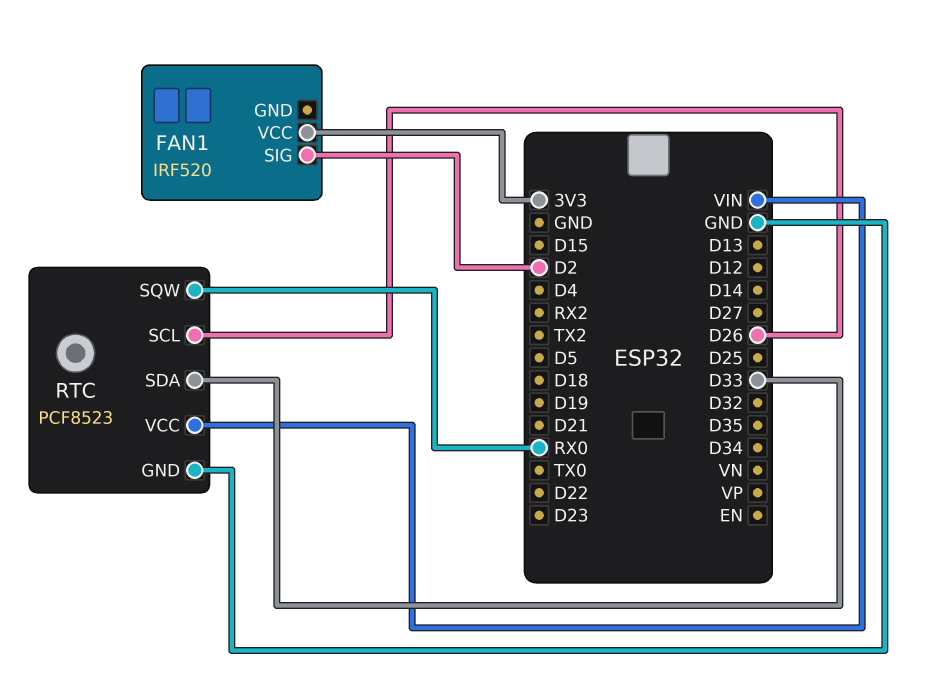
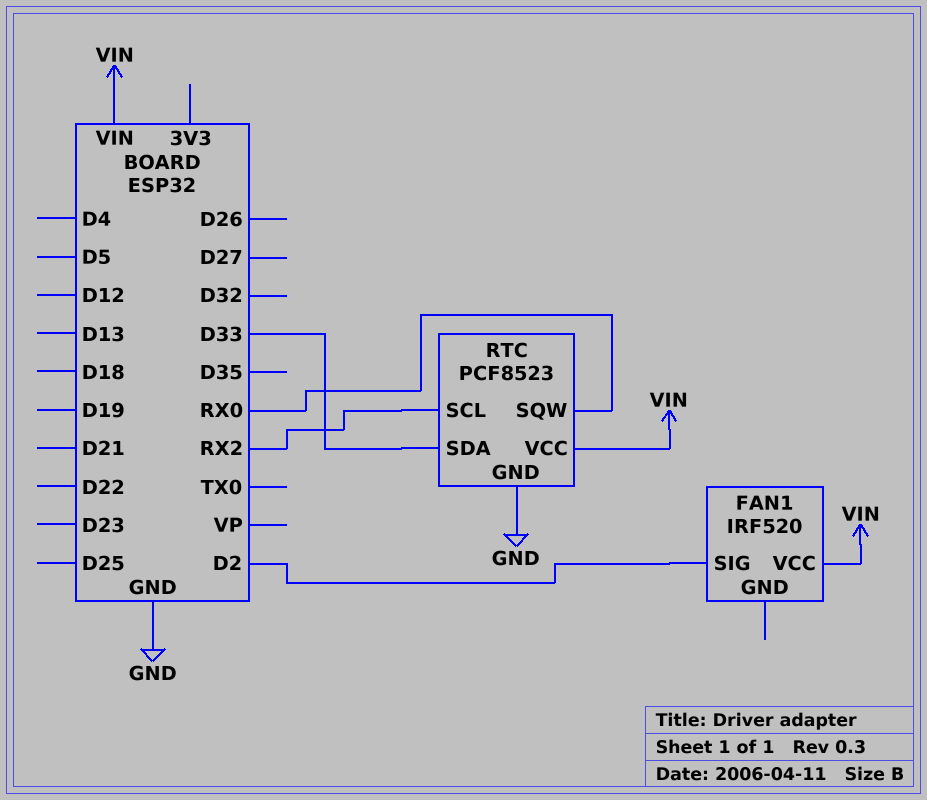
FAN1 pin VCC: 3V3 -> VIN
RTC pin SCL: D26 -> RX2

